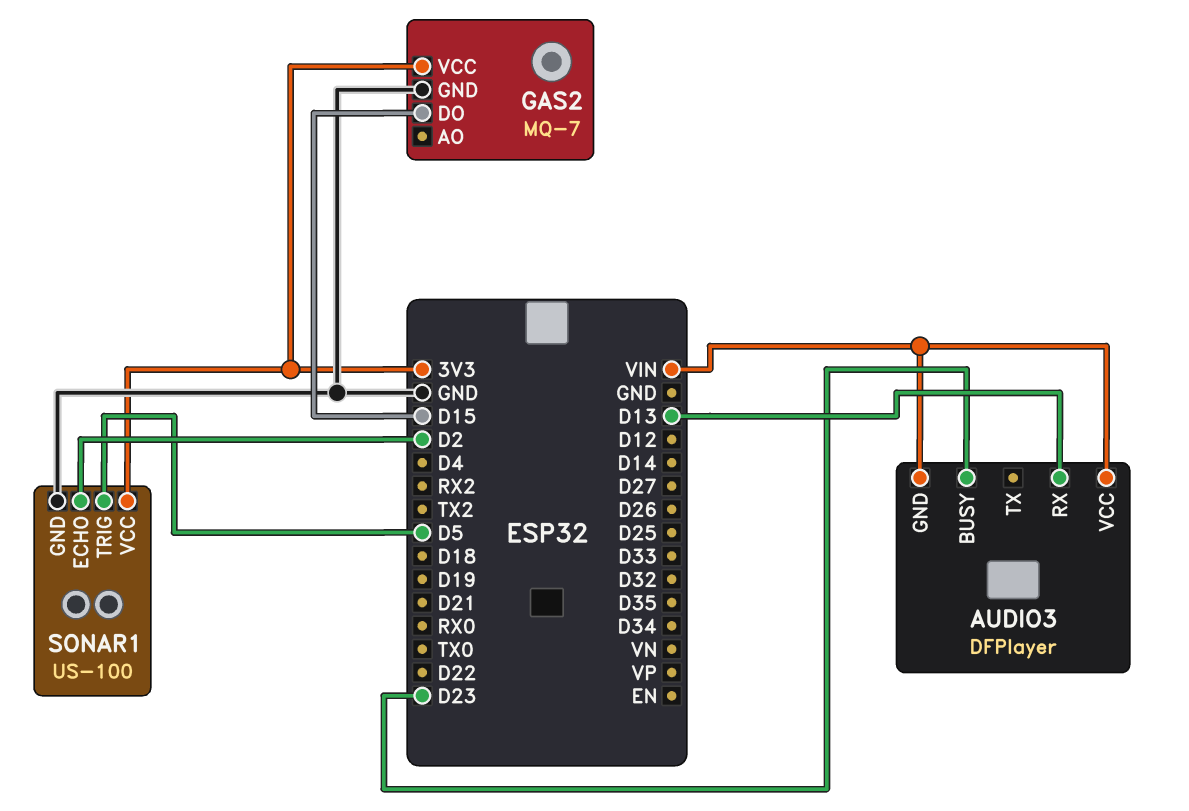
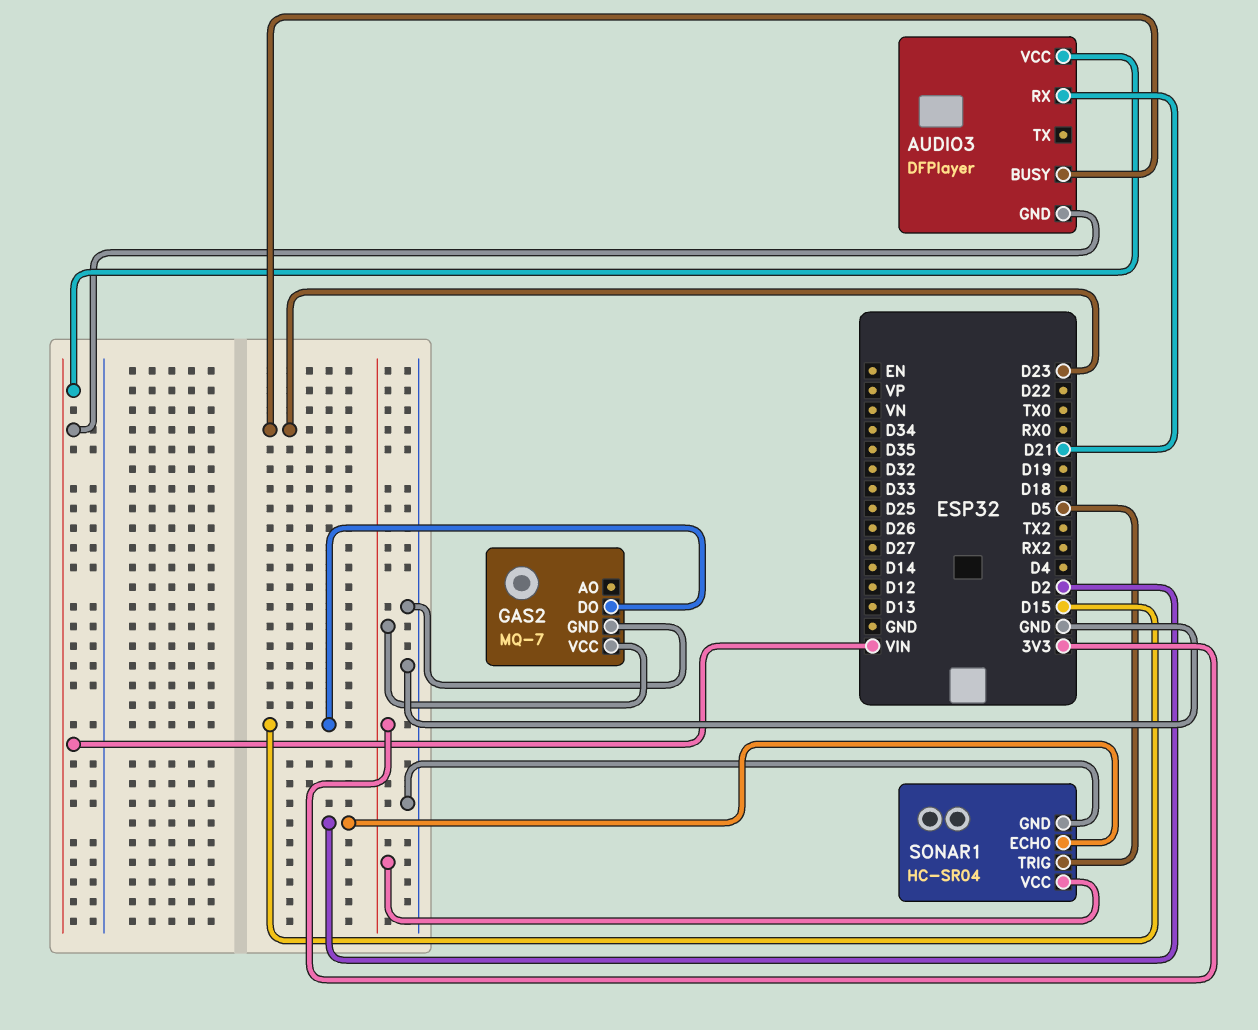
AUDIO3 pin RX: D13 -> D21
SONAR1: US-100 -> HC-SR04

